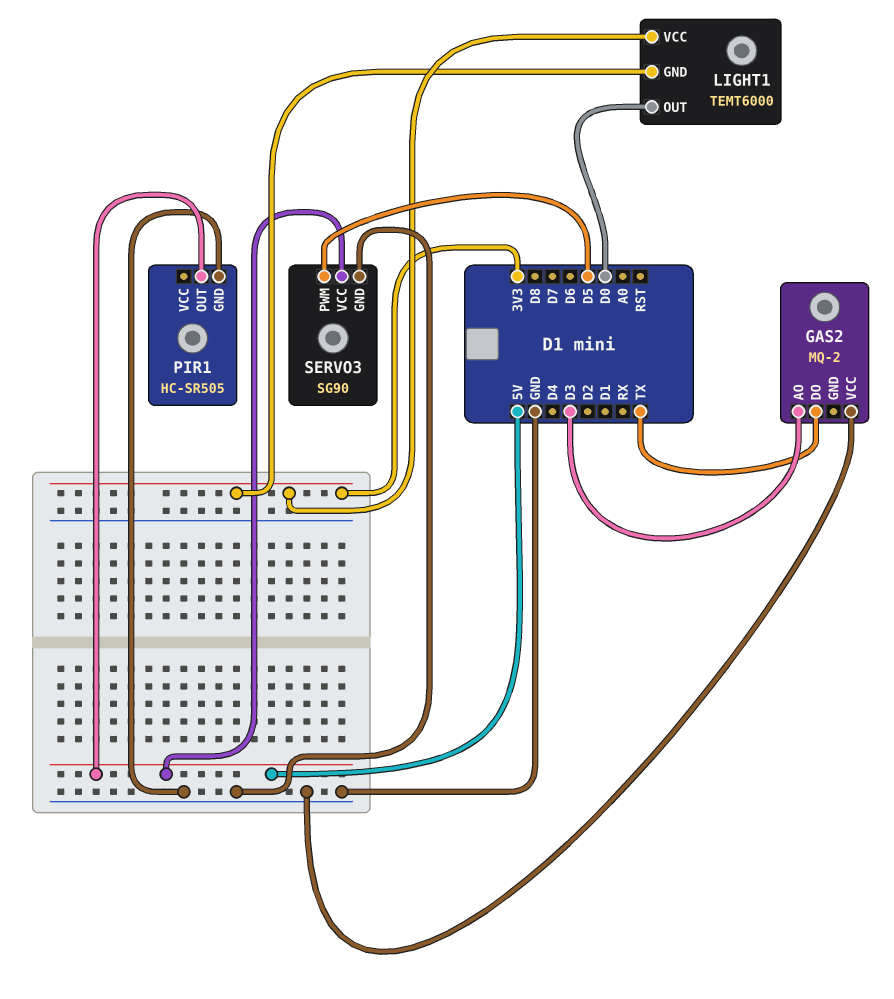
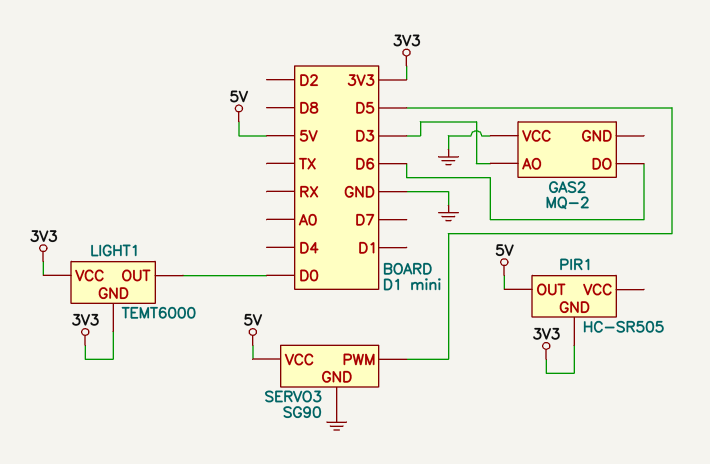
GAS2 pin DO: TX -> D6
PIR1 pin GND: GND -> 3V3

